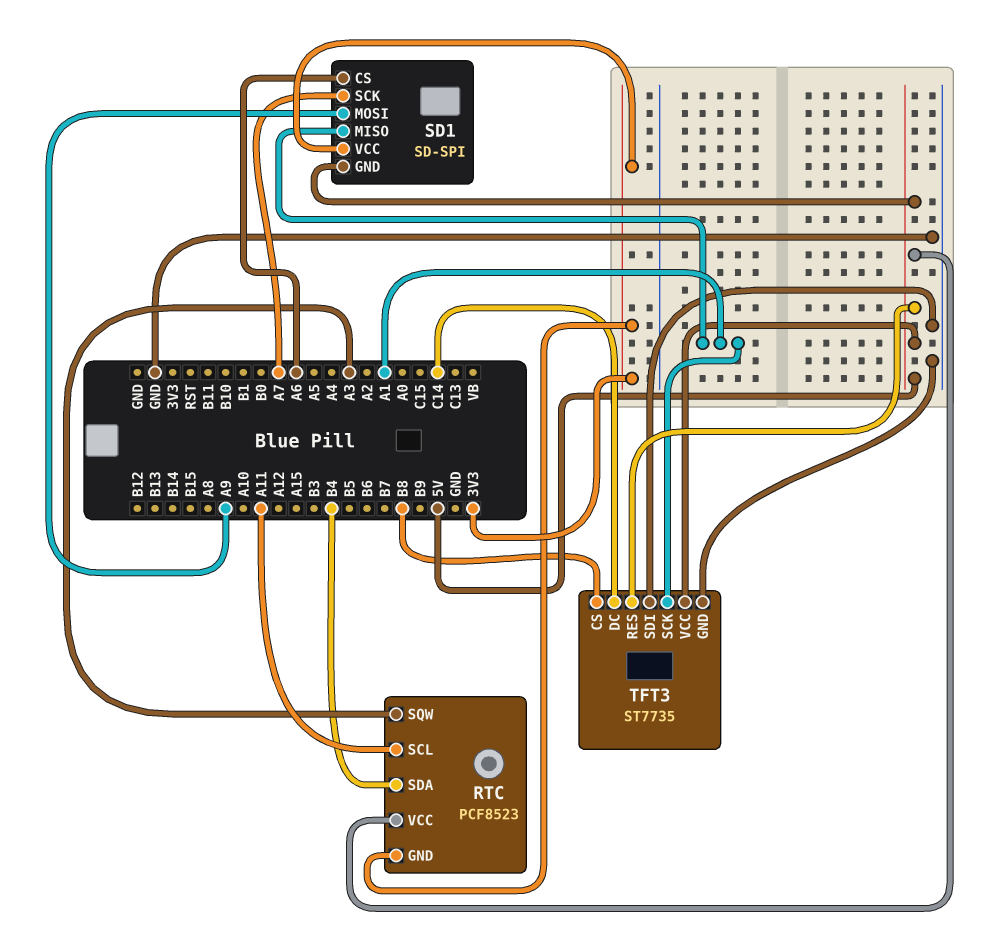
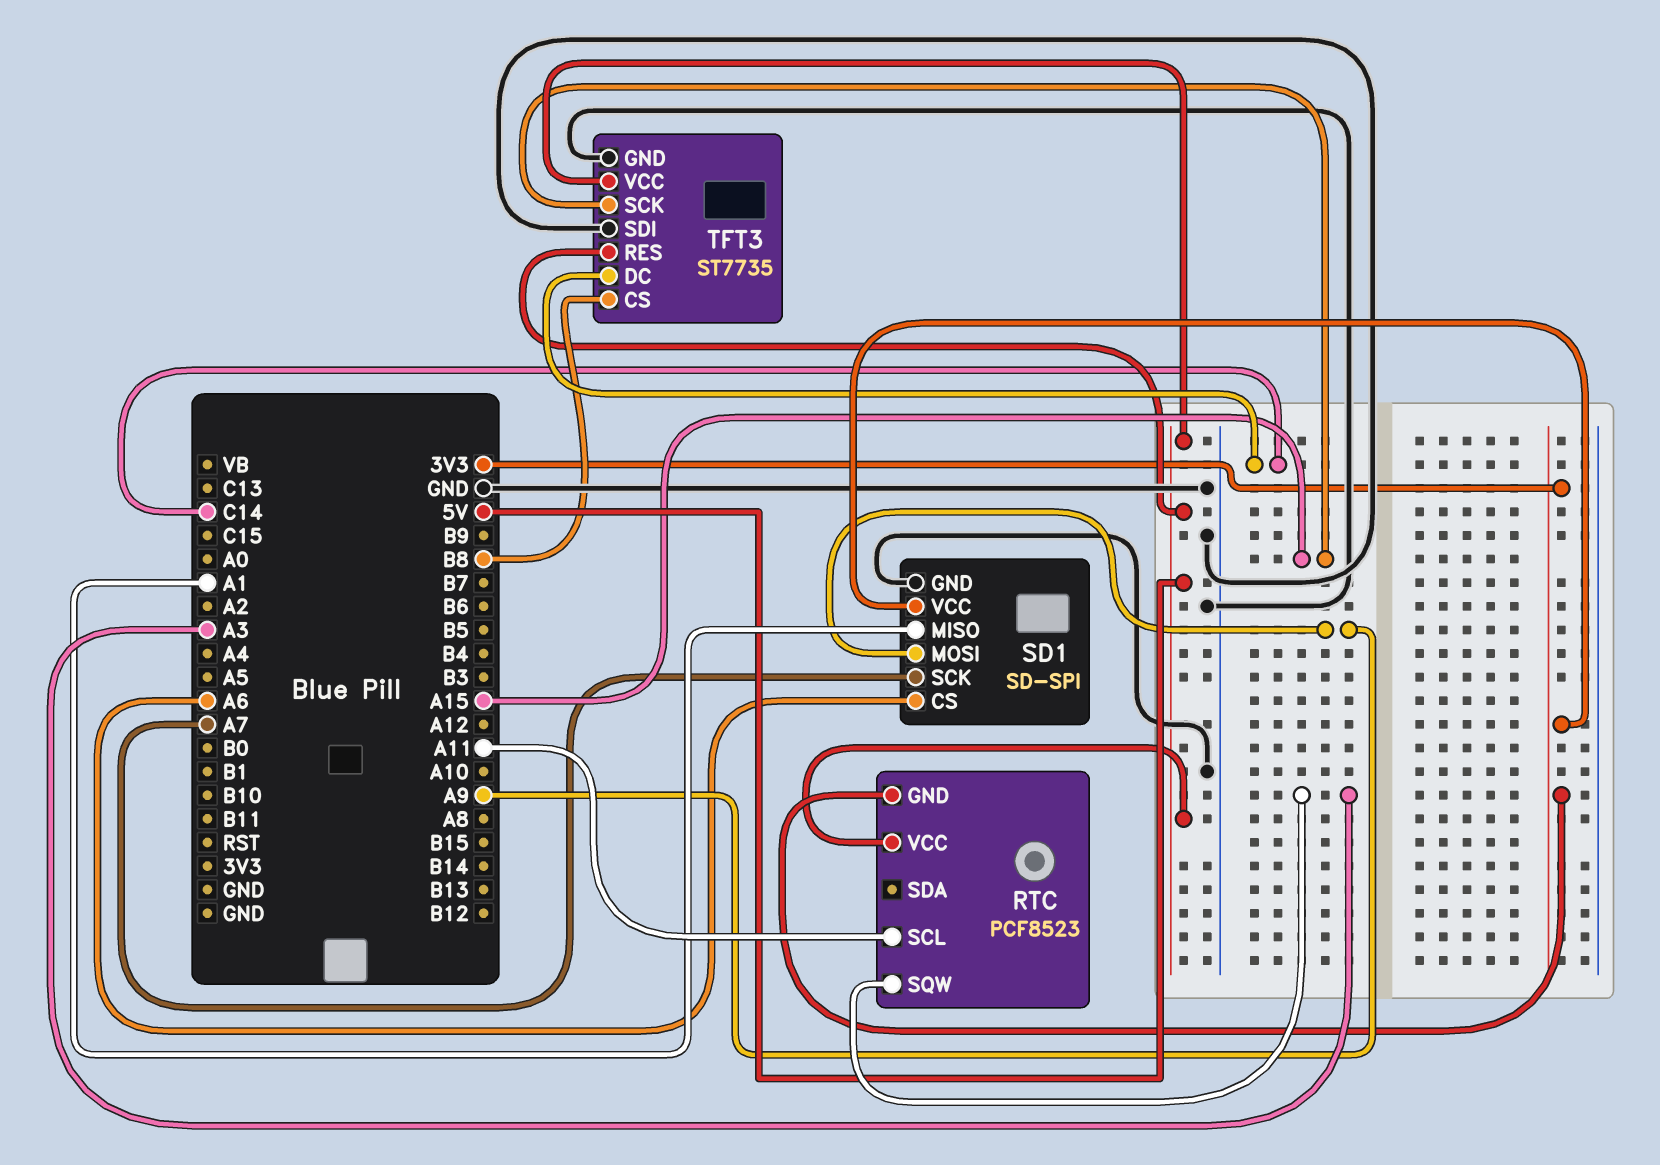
RTC pin SDA: B4 -> none
SD1 pin GND: 5V -> GND
TFT3 pin SCK: A1 -> A15

